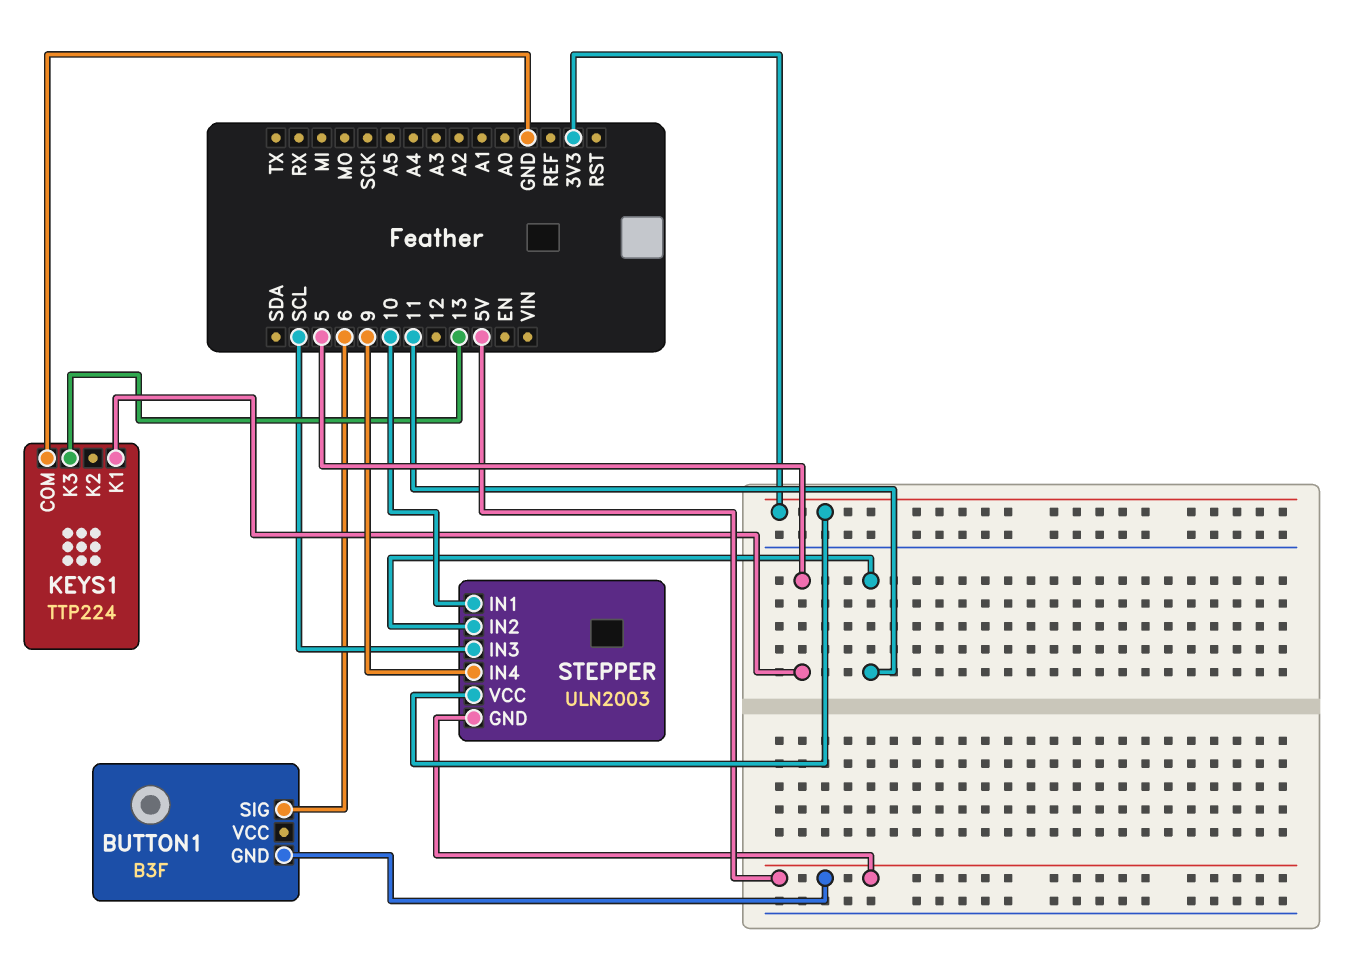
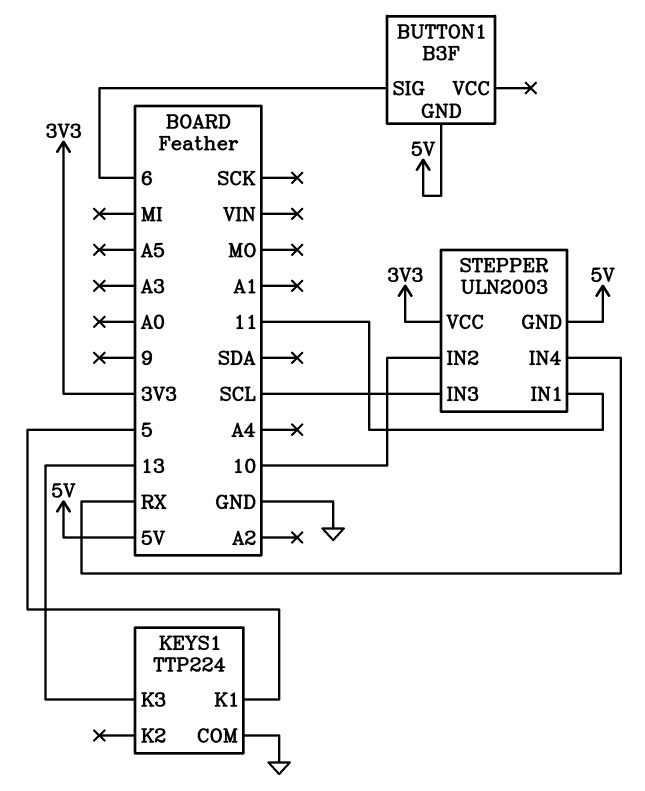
STEPPER pin IN1: 10 -> 11
STEPPER pin IN2: 11 -> 10
STEPPER pin IN4: 9 -> RX

